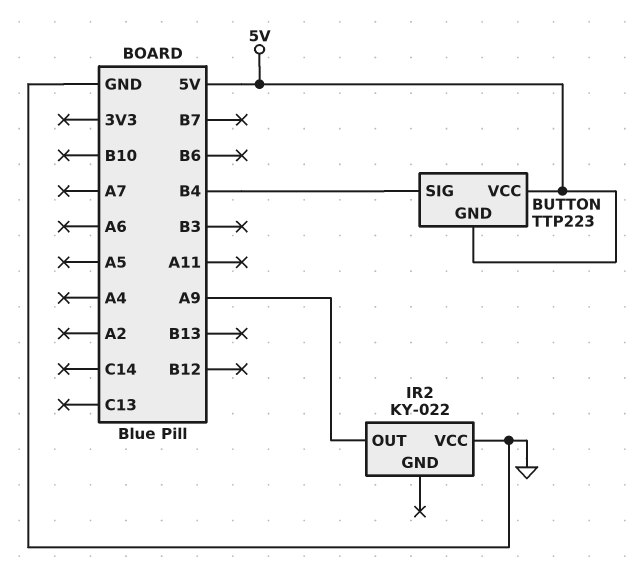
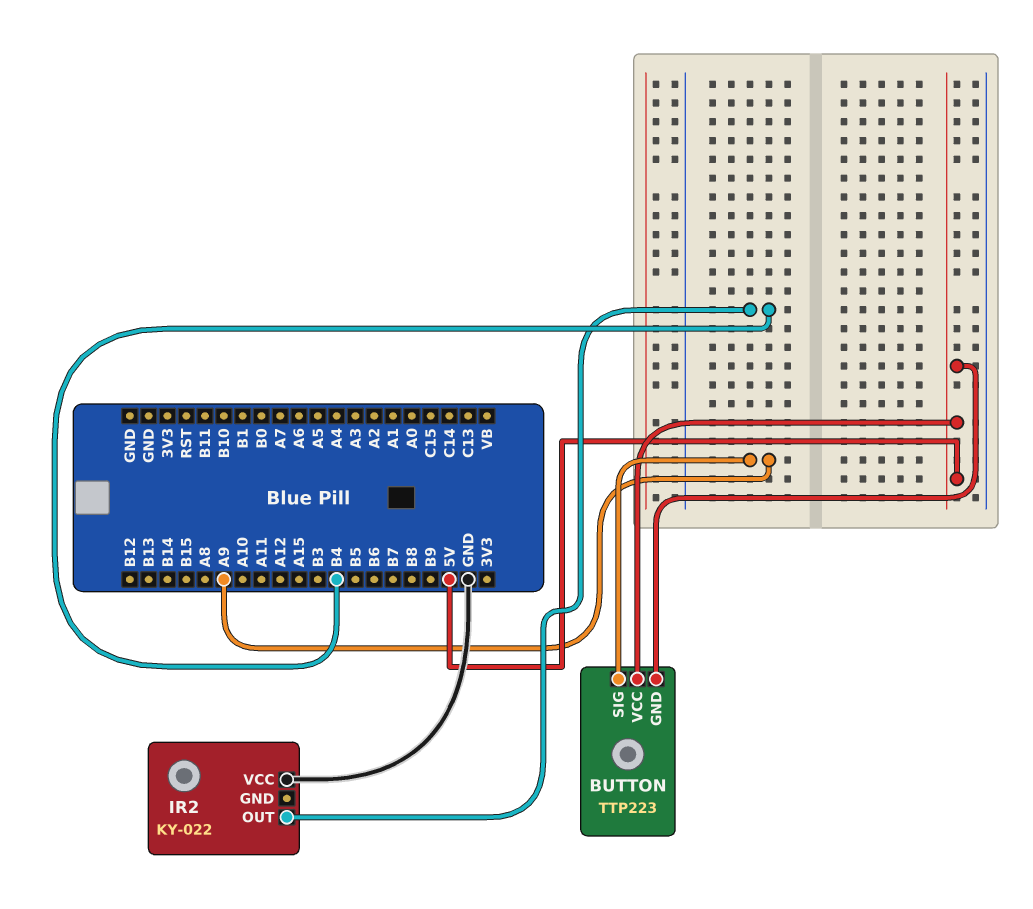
BUTTON pin SIG: B4 -> A9
IR2 pin OUT: A9 -> B4

